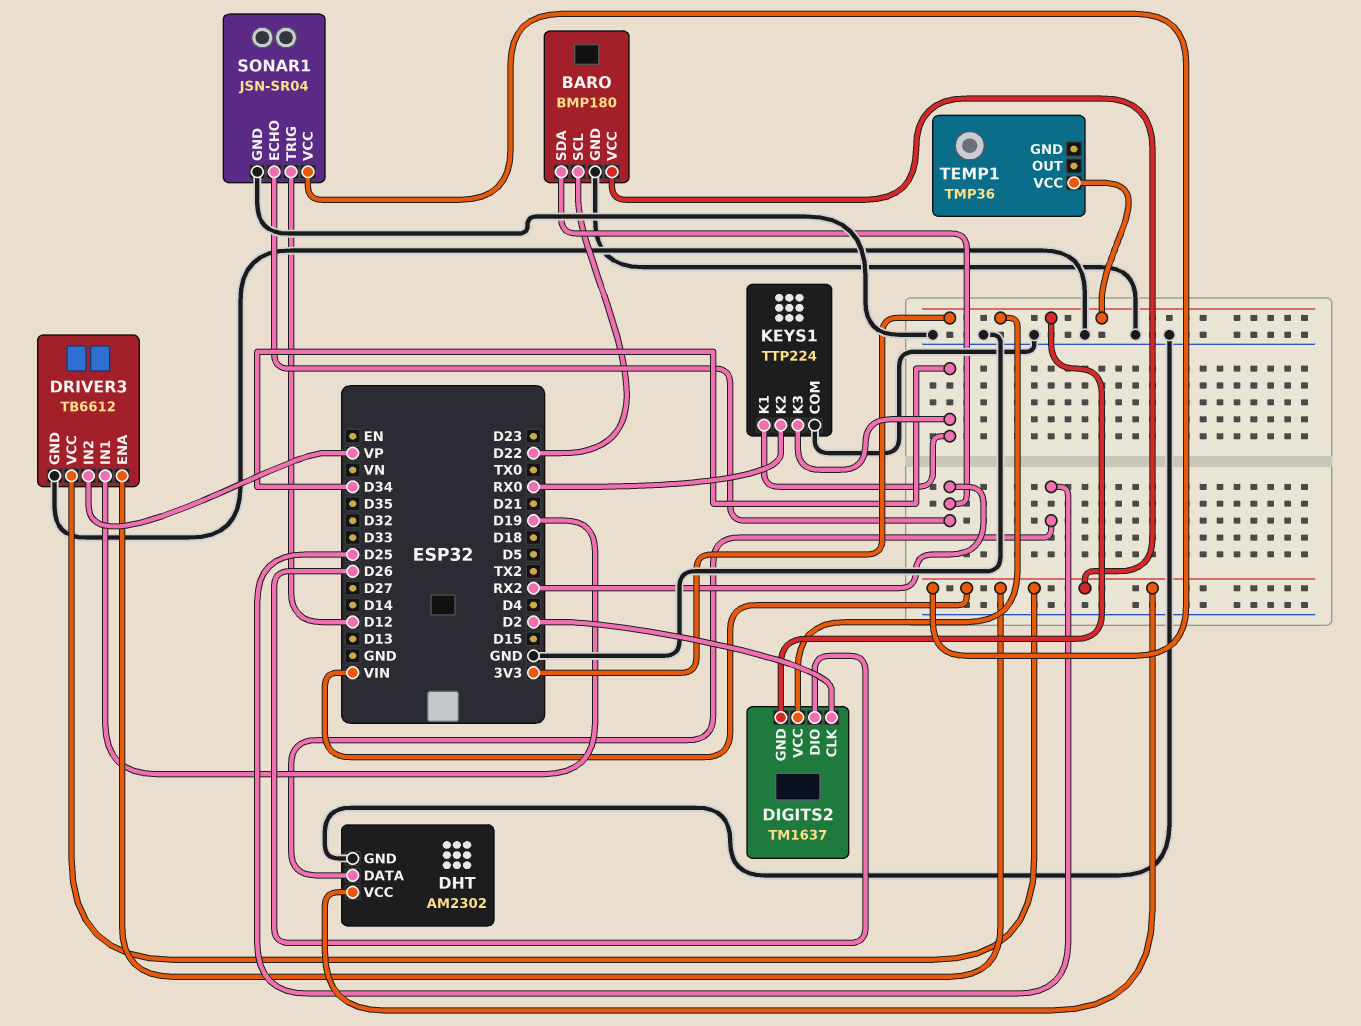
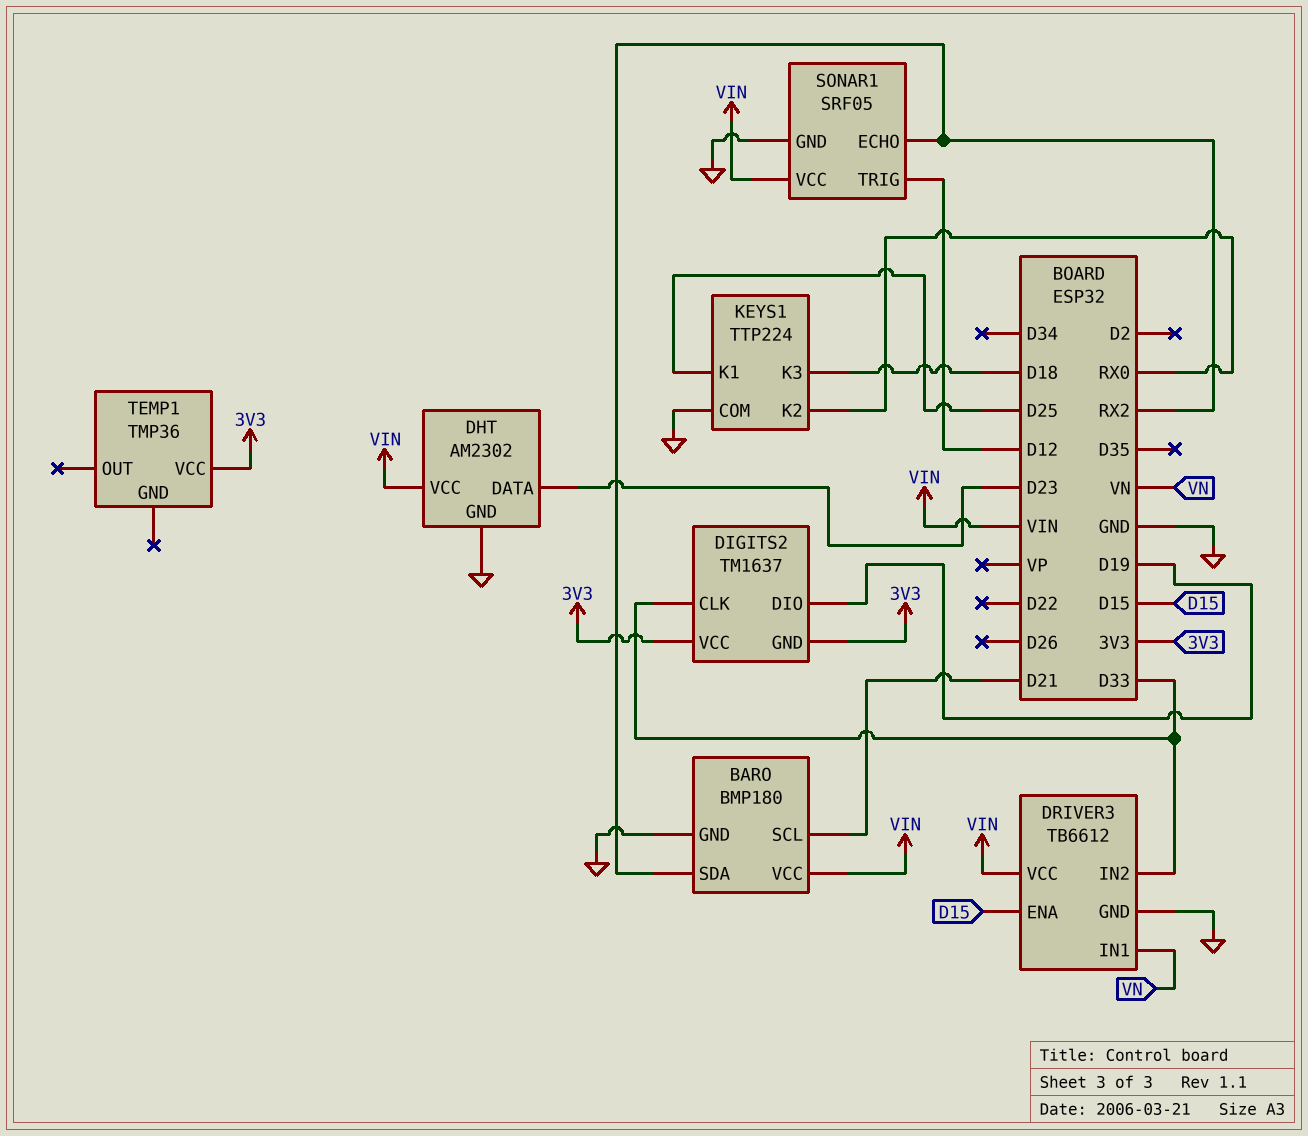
BARO pin SCL: D22 -> D21
DHT pin DATA: D25 -> D23
DIGITS2 pin CLK: D2 -> D33
DIGITS2 pin DIO: D26 -> D19
DRIVER3 pin ENA: VIN -> D15
DRIVER3 pin IN1: D19 -> VN
DRIVER3 pin IN2: VP -> D33
KEYS1 pin K1: D34 -> D25
KEYS1 pin K3: D34 -> D18
SONAR1: JSN-SR04 -> SRF05

